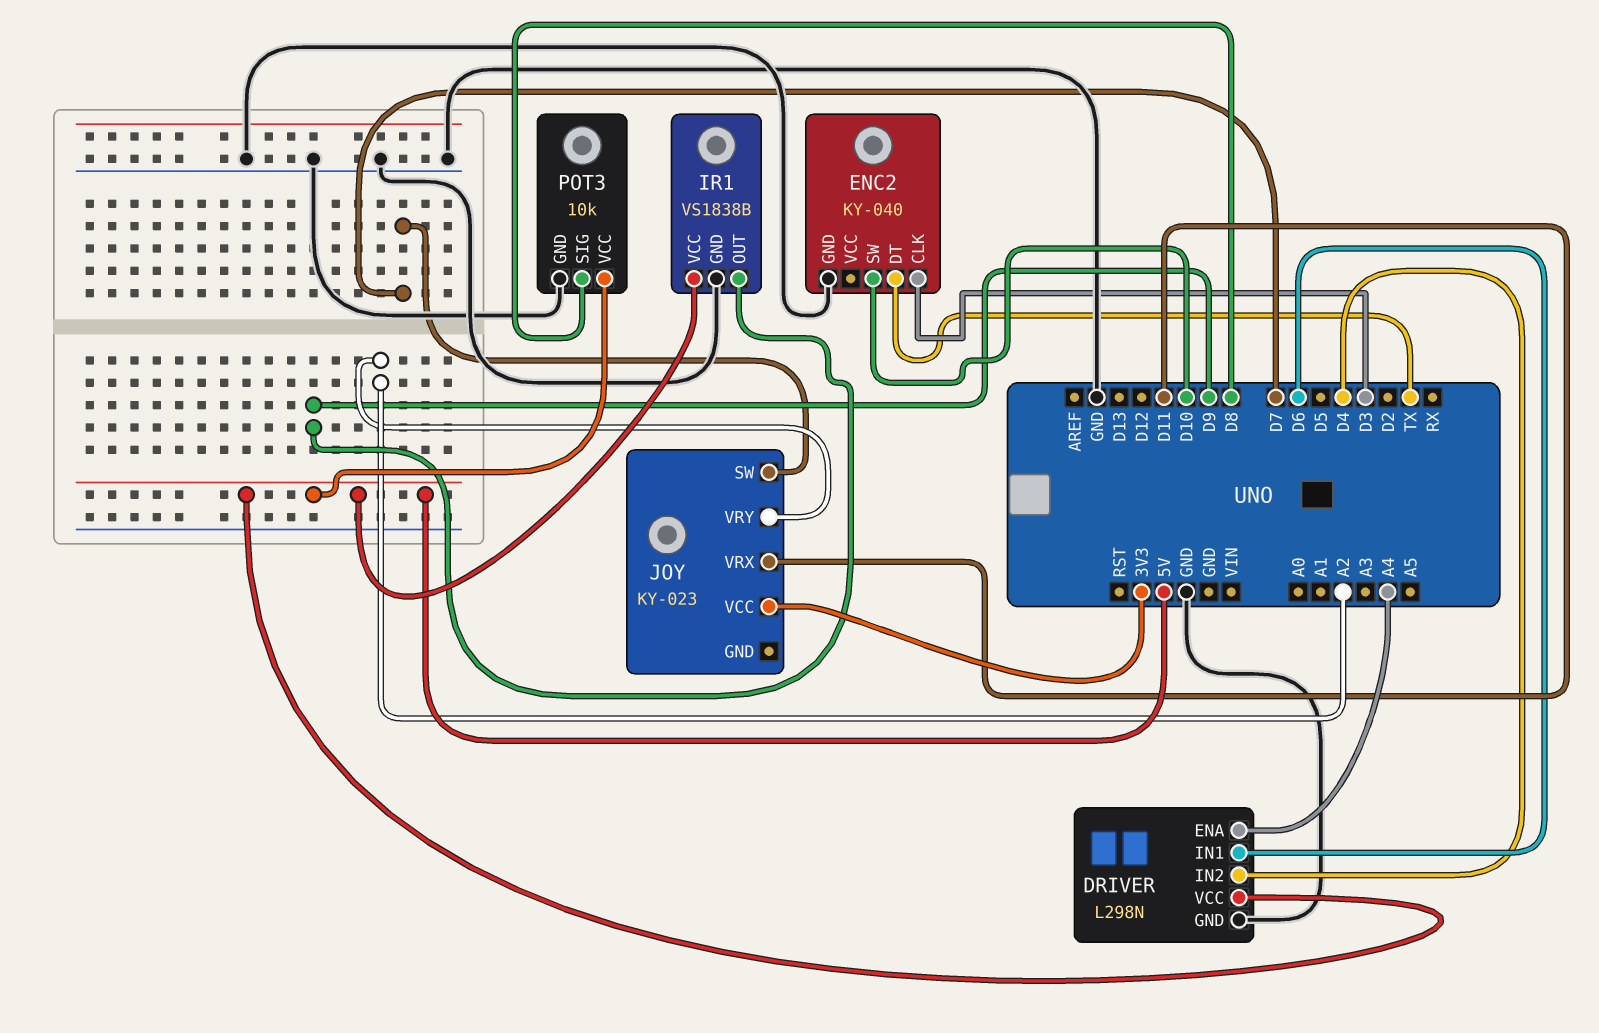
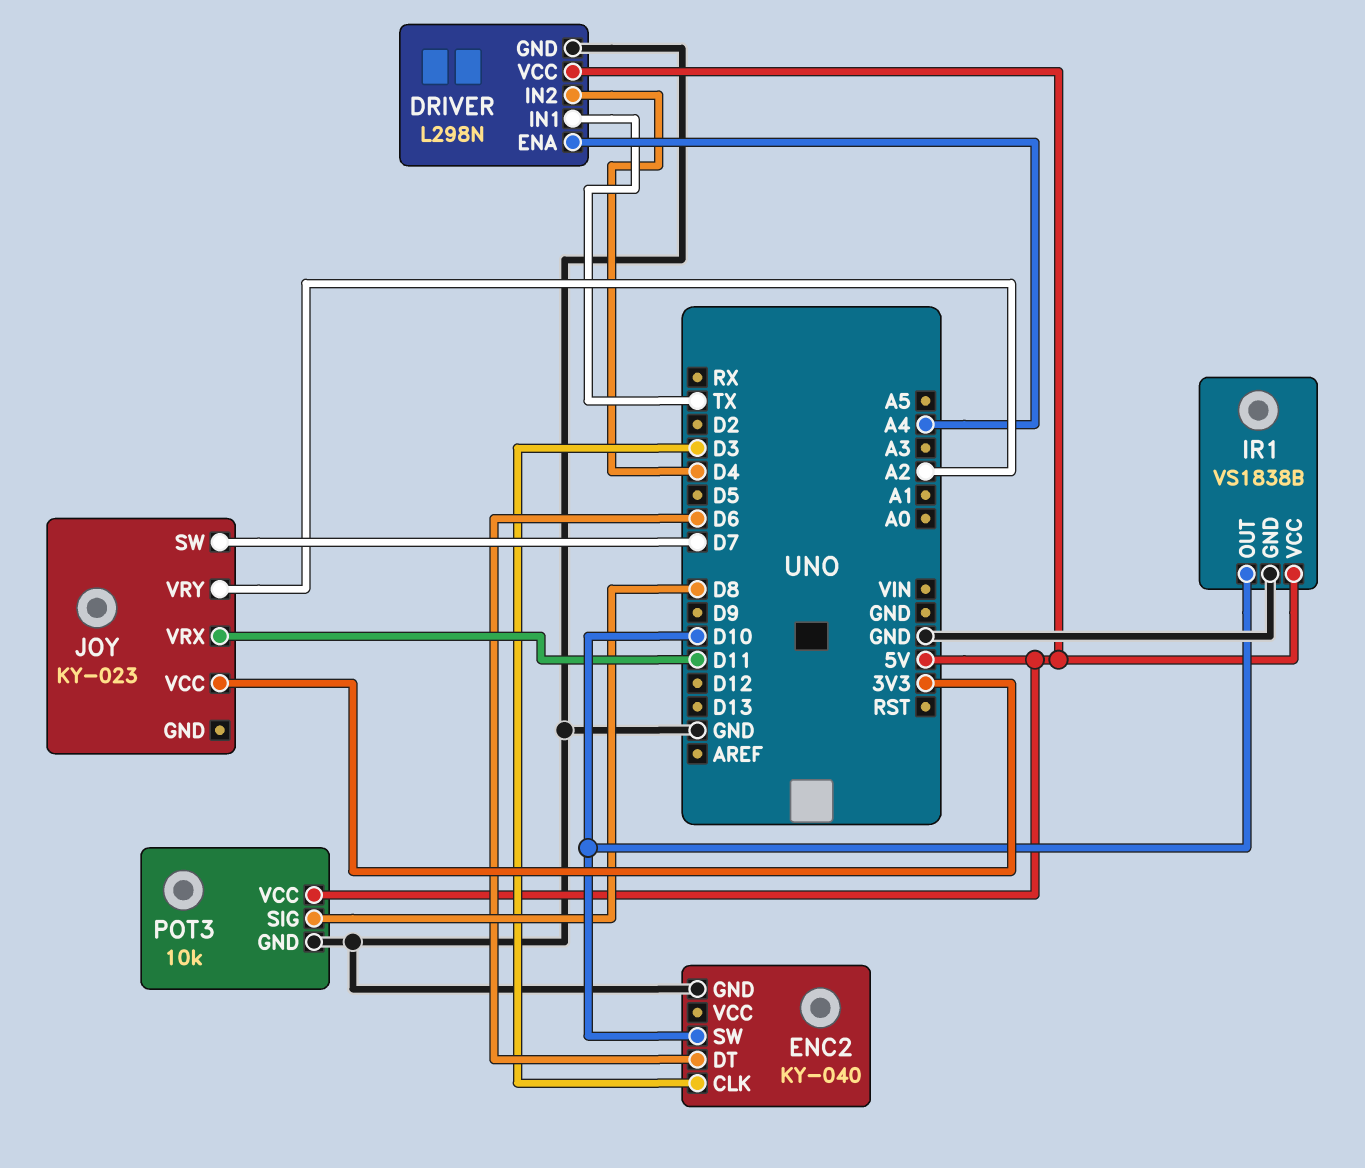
DRIVER pin IN1: D6 -> TX
ENC2 pin DT: TX -> D6
IR1 pin OUT: D9 -> D10

